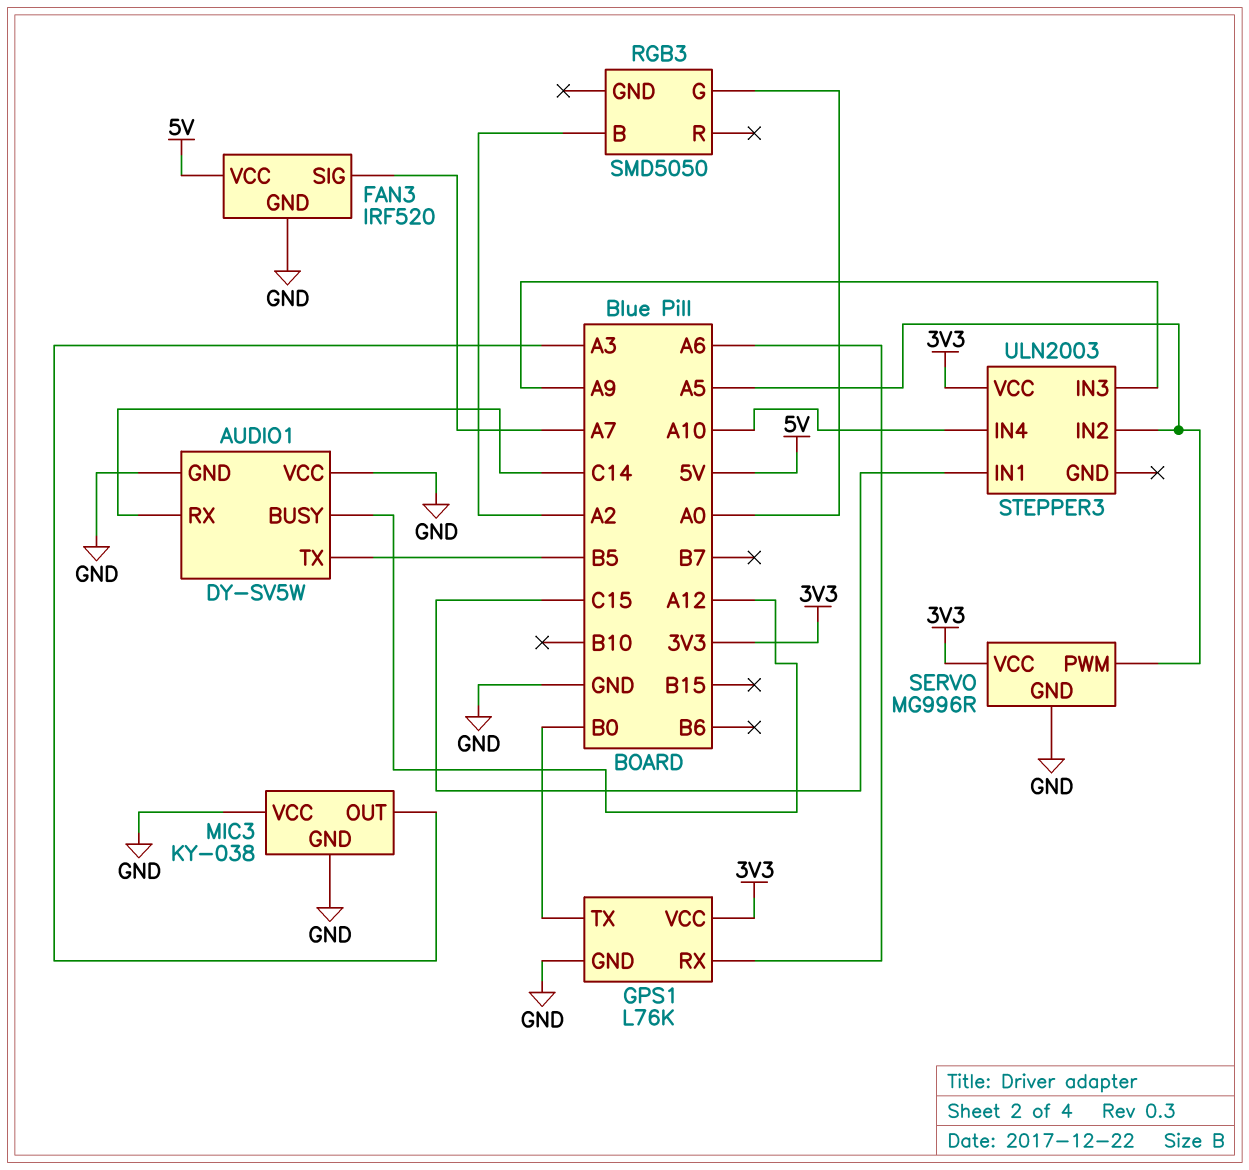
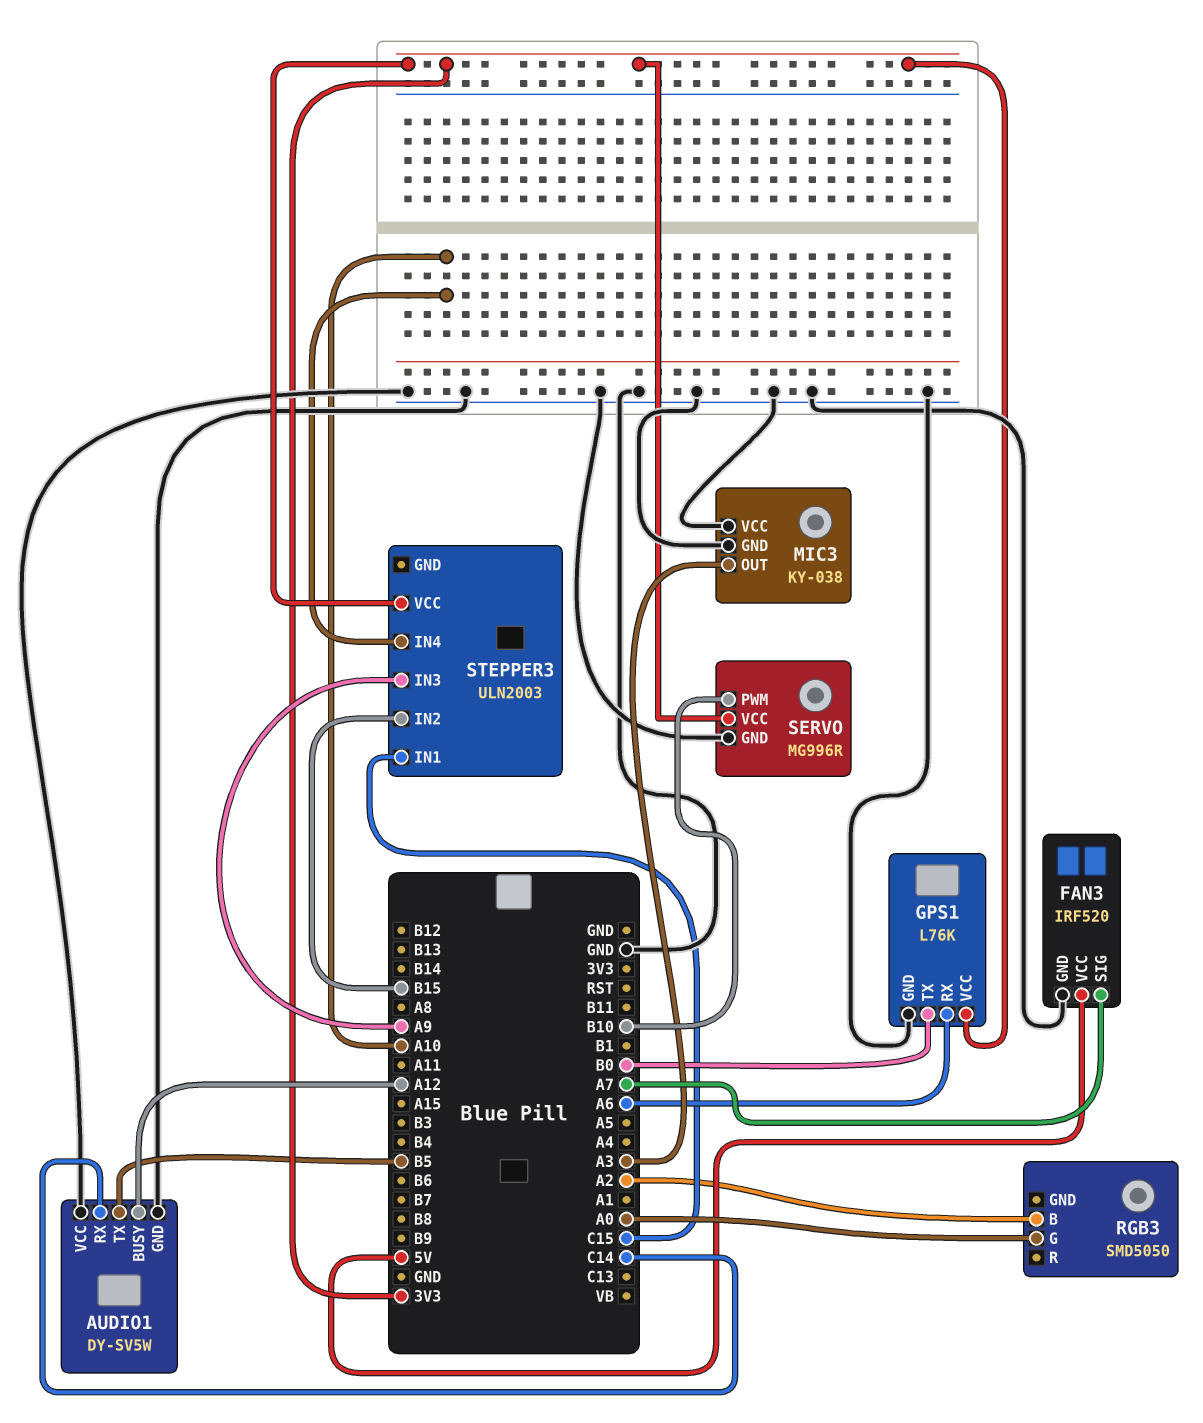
SERVO pin PWM: A5 -> B10
STEPPER3 pin IN2: A5 -> B15

